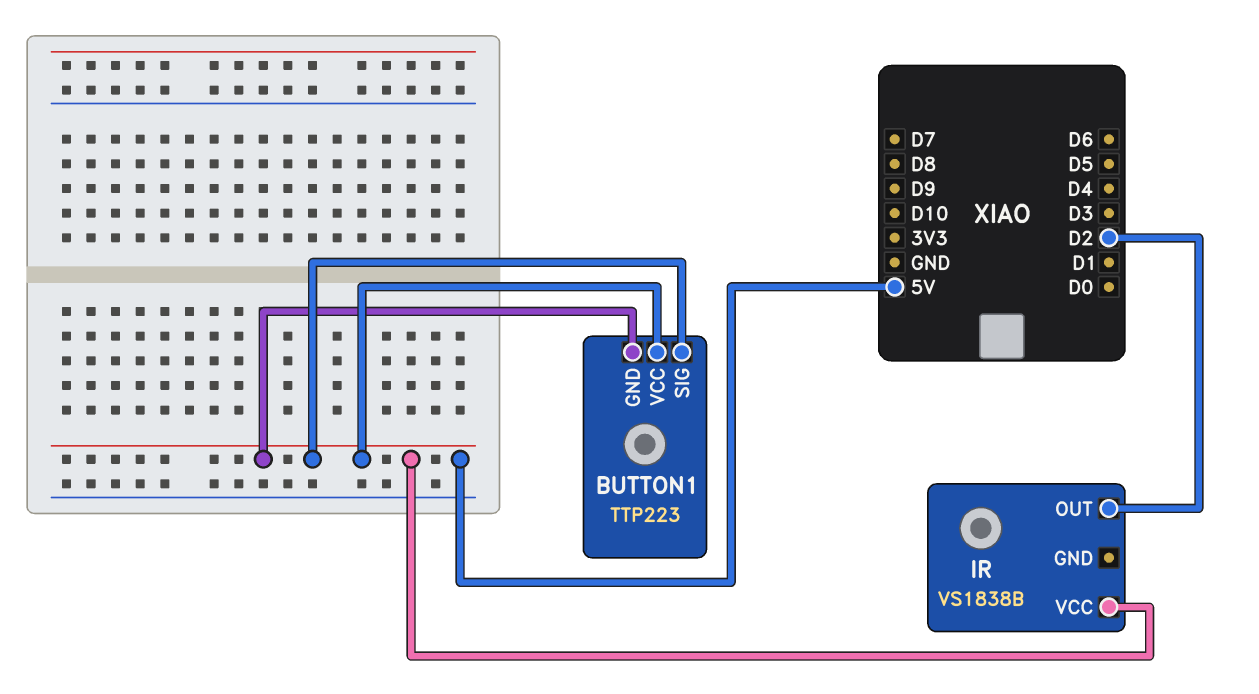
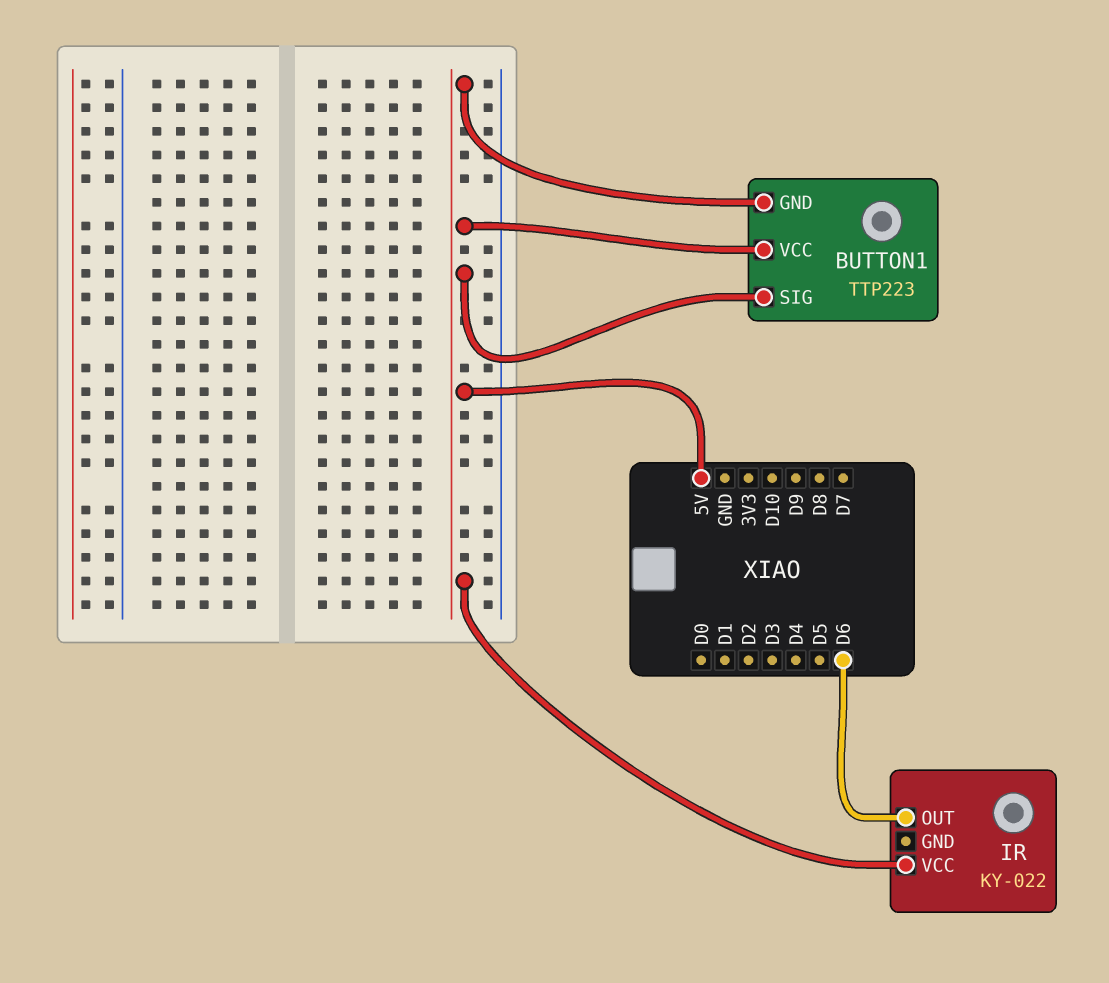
IR: VS1838B -> KY-022
IR pin OUT: D2 -> D6

